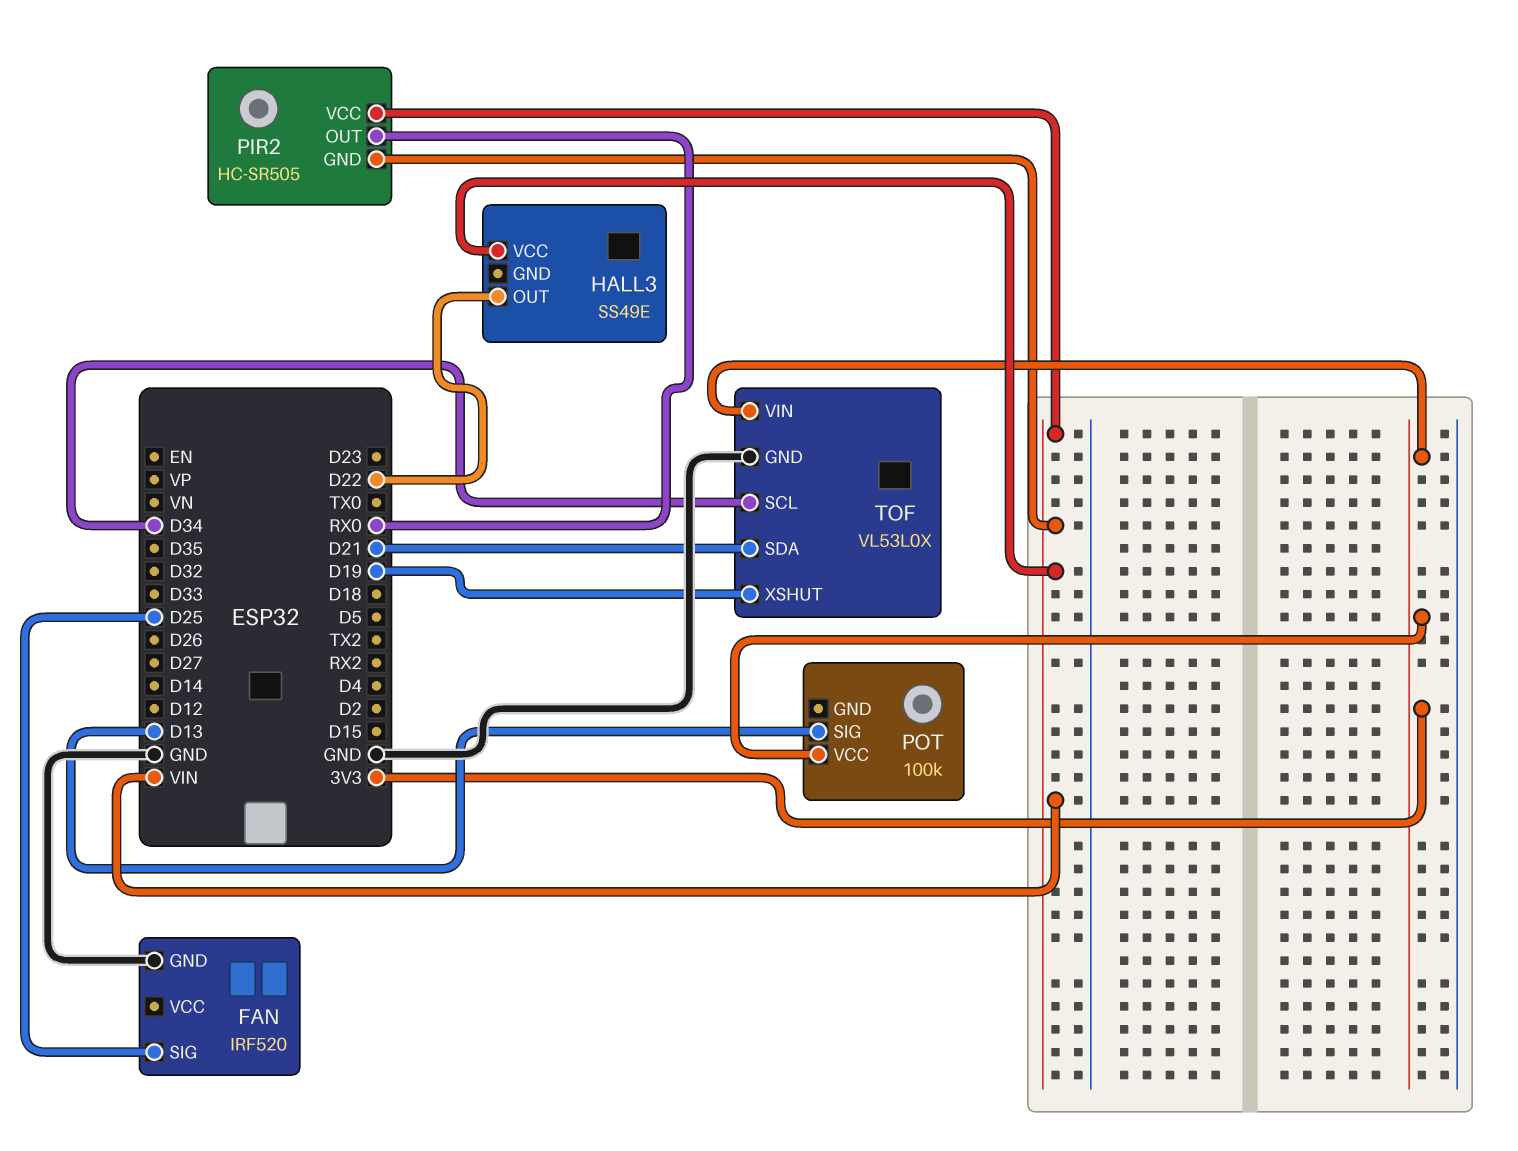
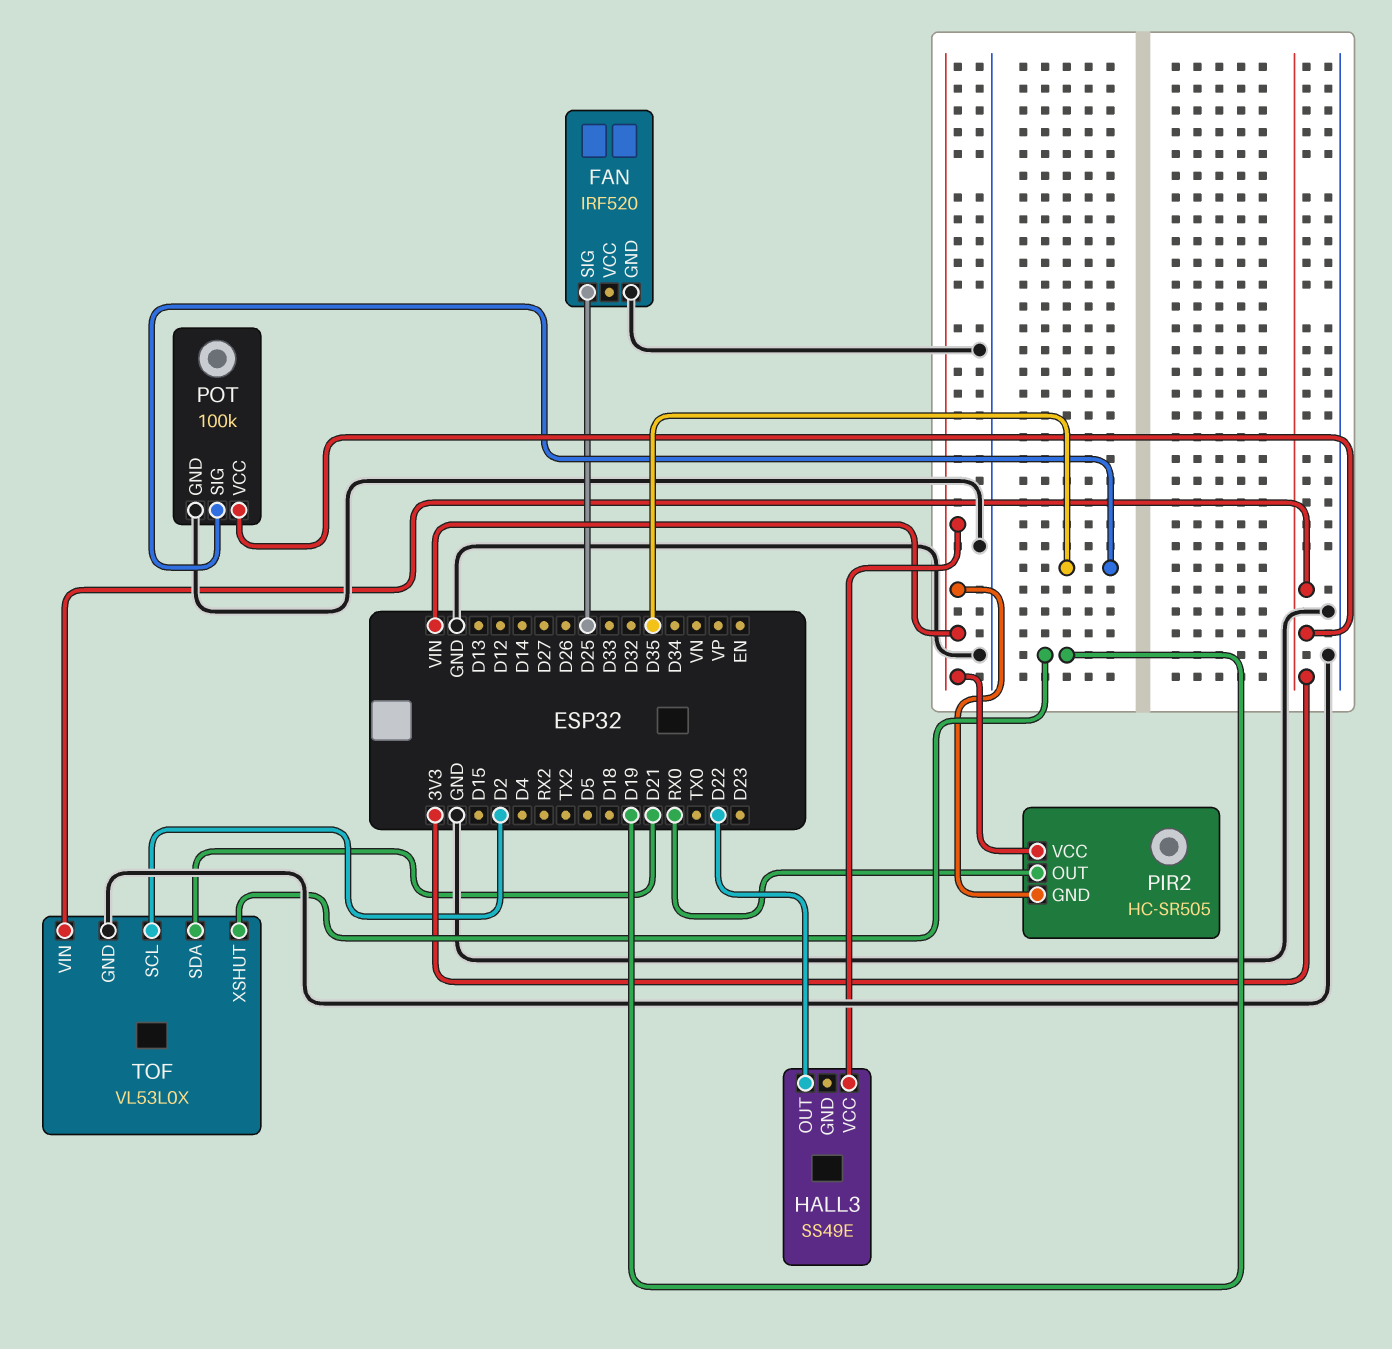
POT pin GND: none -> GND
POT pin SIG: D13 -> D35
TOF pin SCL: D34 -> D2

